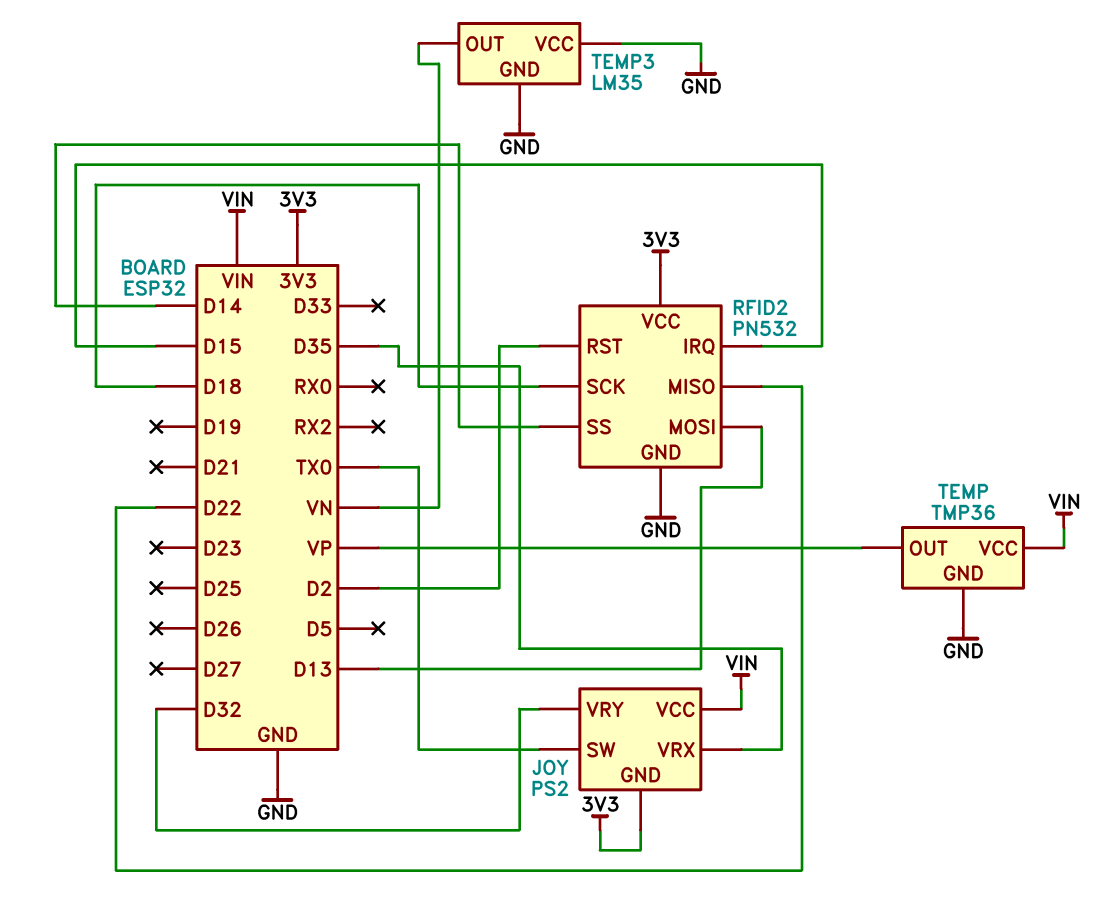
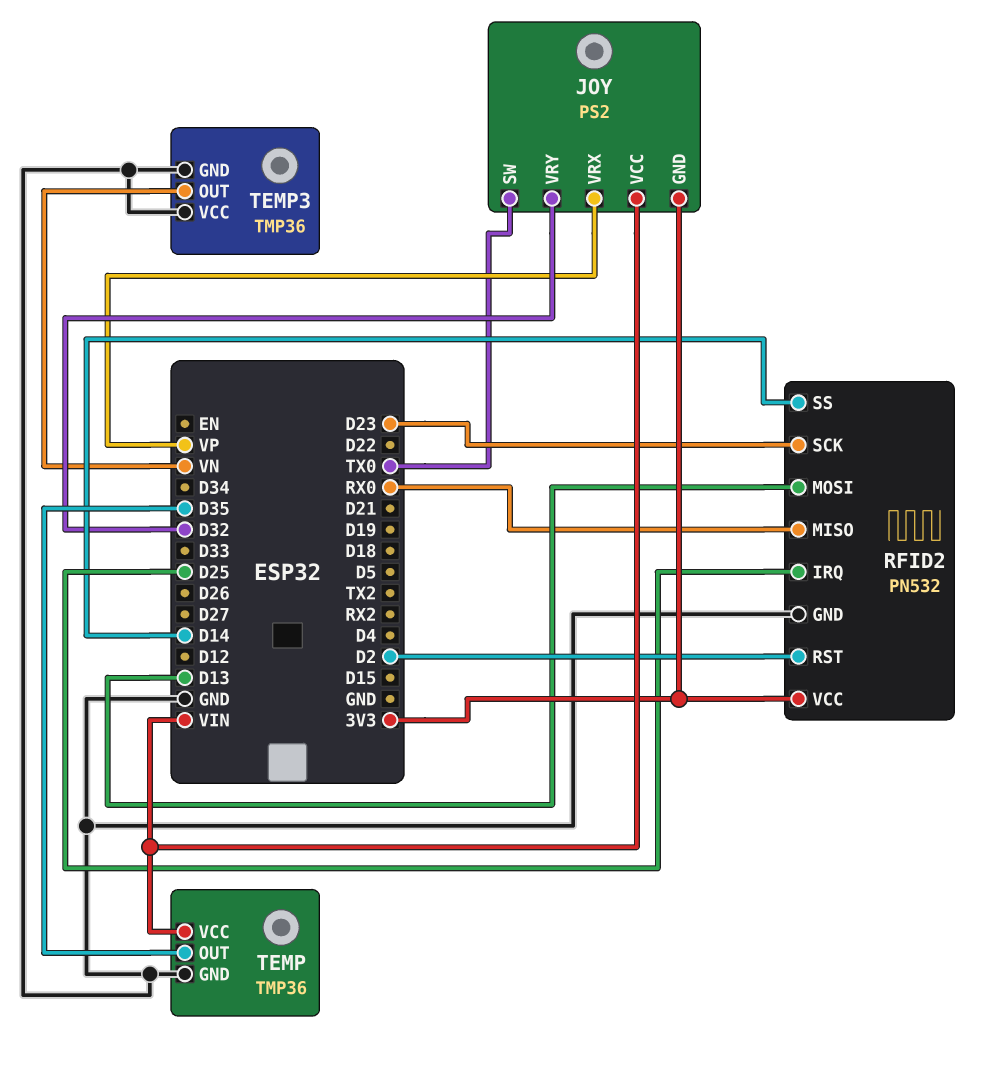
JOY pin VRX: D35 -> VP
RFID2 pin IRQ: D15 -> D25
RFID2 pin MISO: D22 -> RX0
RFID2 pin SCK: D18 -> D23
TEMP pin OUT: VP -> D35
TEMP3: LM35 -> TMP36

